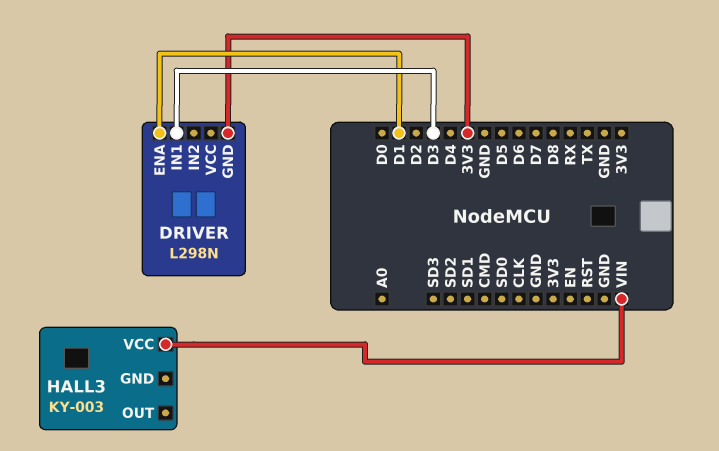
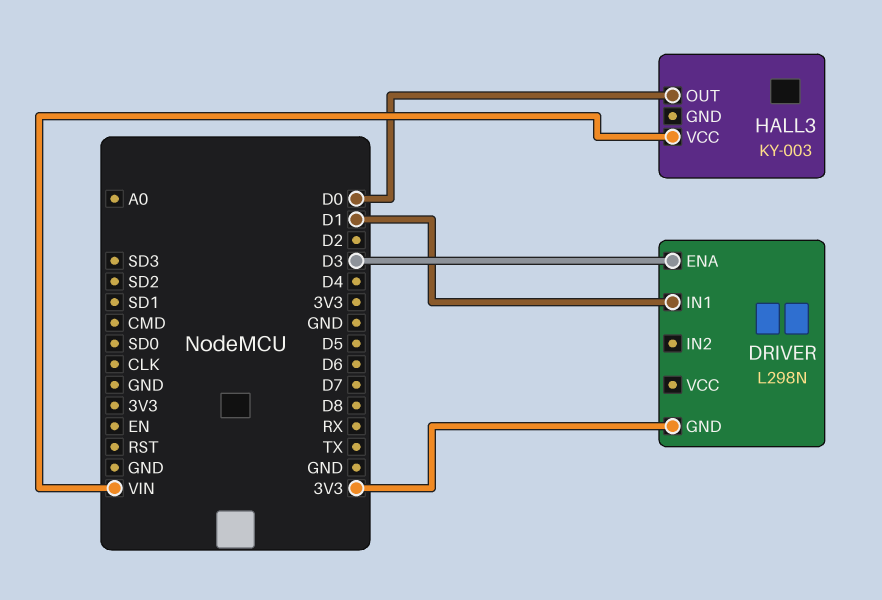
DRIVER pin ENA: D1 -> D3
DRIVER pin IN1: D3 -> D1
HALL3 pin OUT: none -> D0

